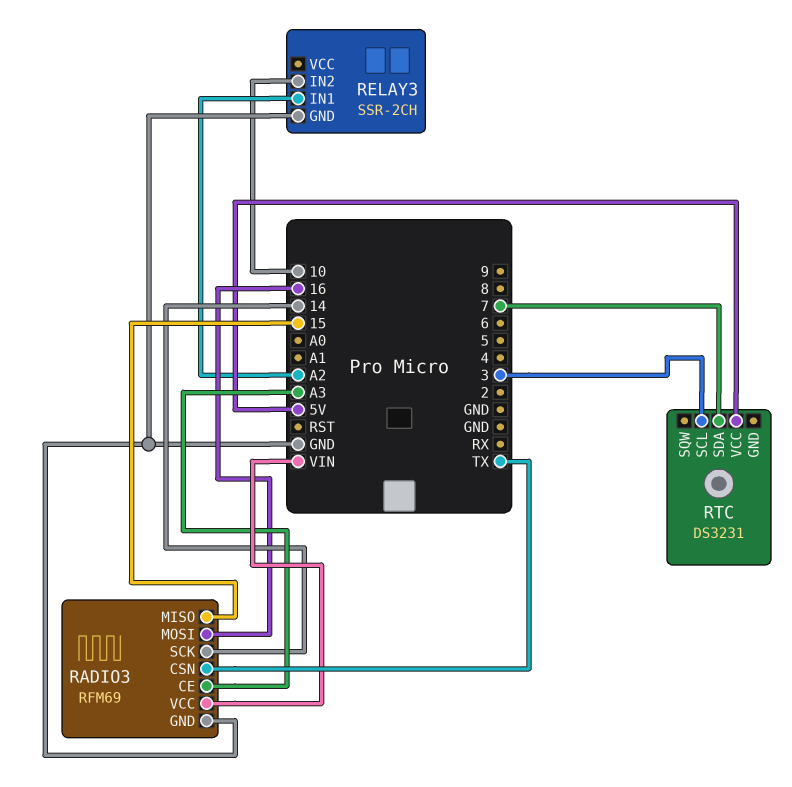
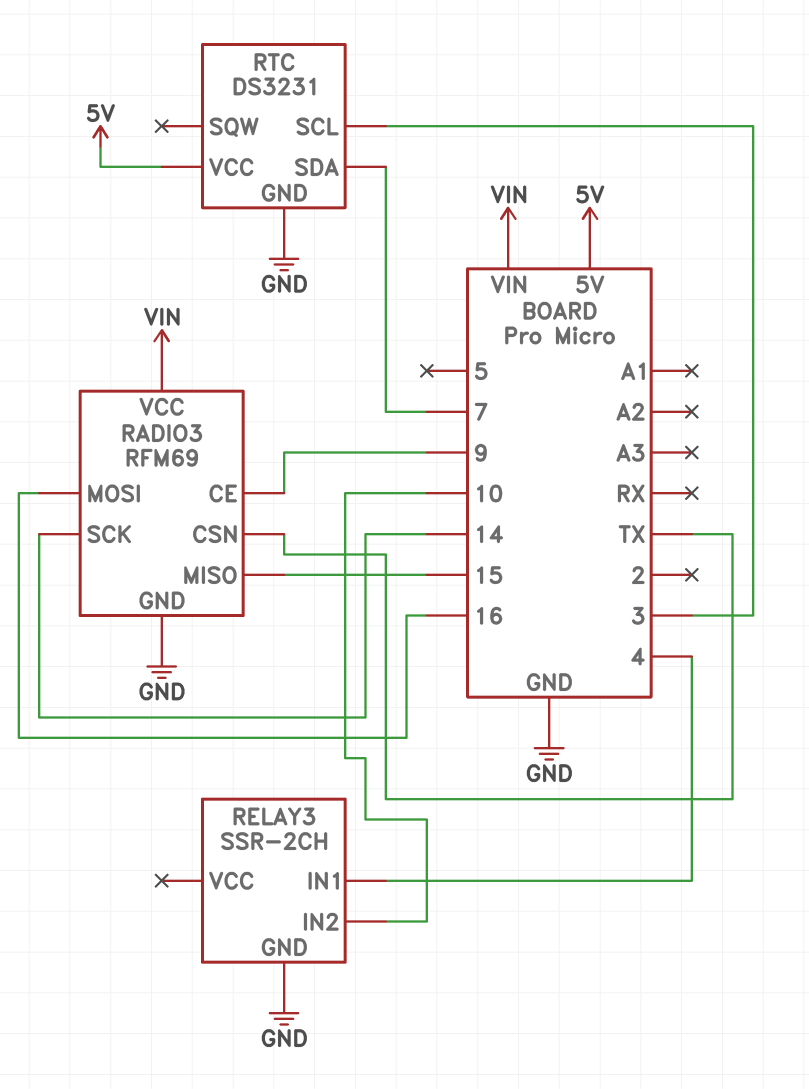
RADIO3 pin CE: A3 -> 9
RELAY3 pin IN1: A2 -> 4
RTC pin GND: none -> GND

